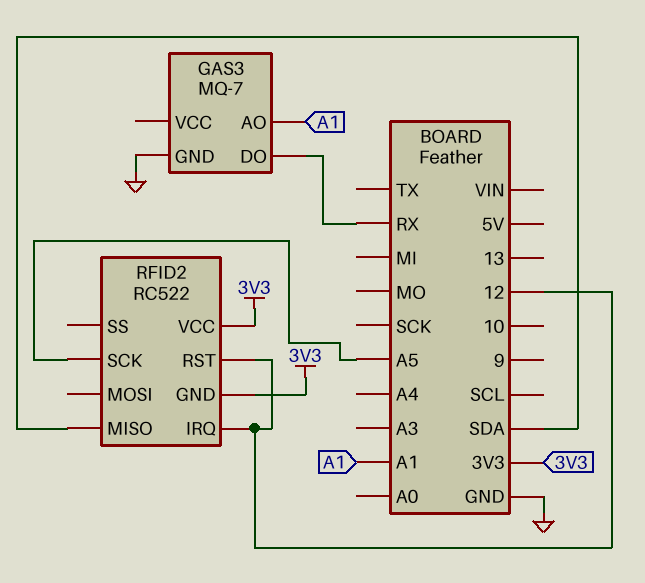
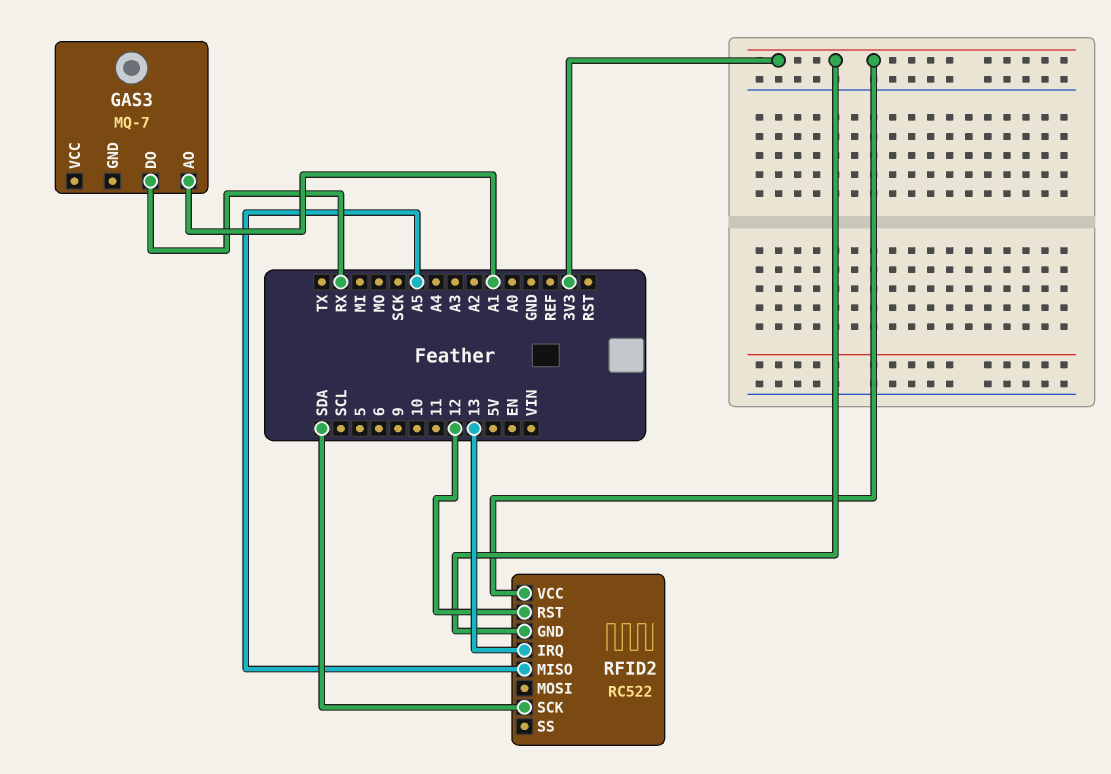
GAS3 pin GND: GND -> none
RFID2 pin IRQ: 12 -> 13
RFID2 pin MISO: SDA -> A5
RFID2 pin SCK: A5 -> SDA

